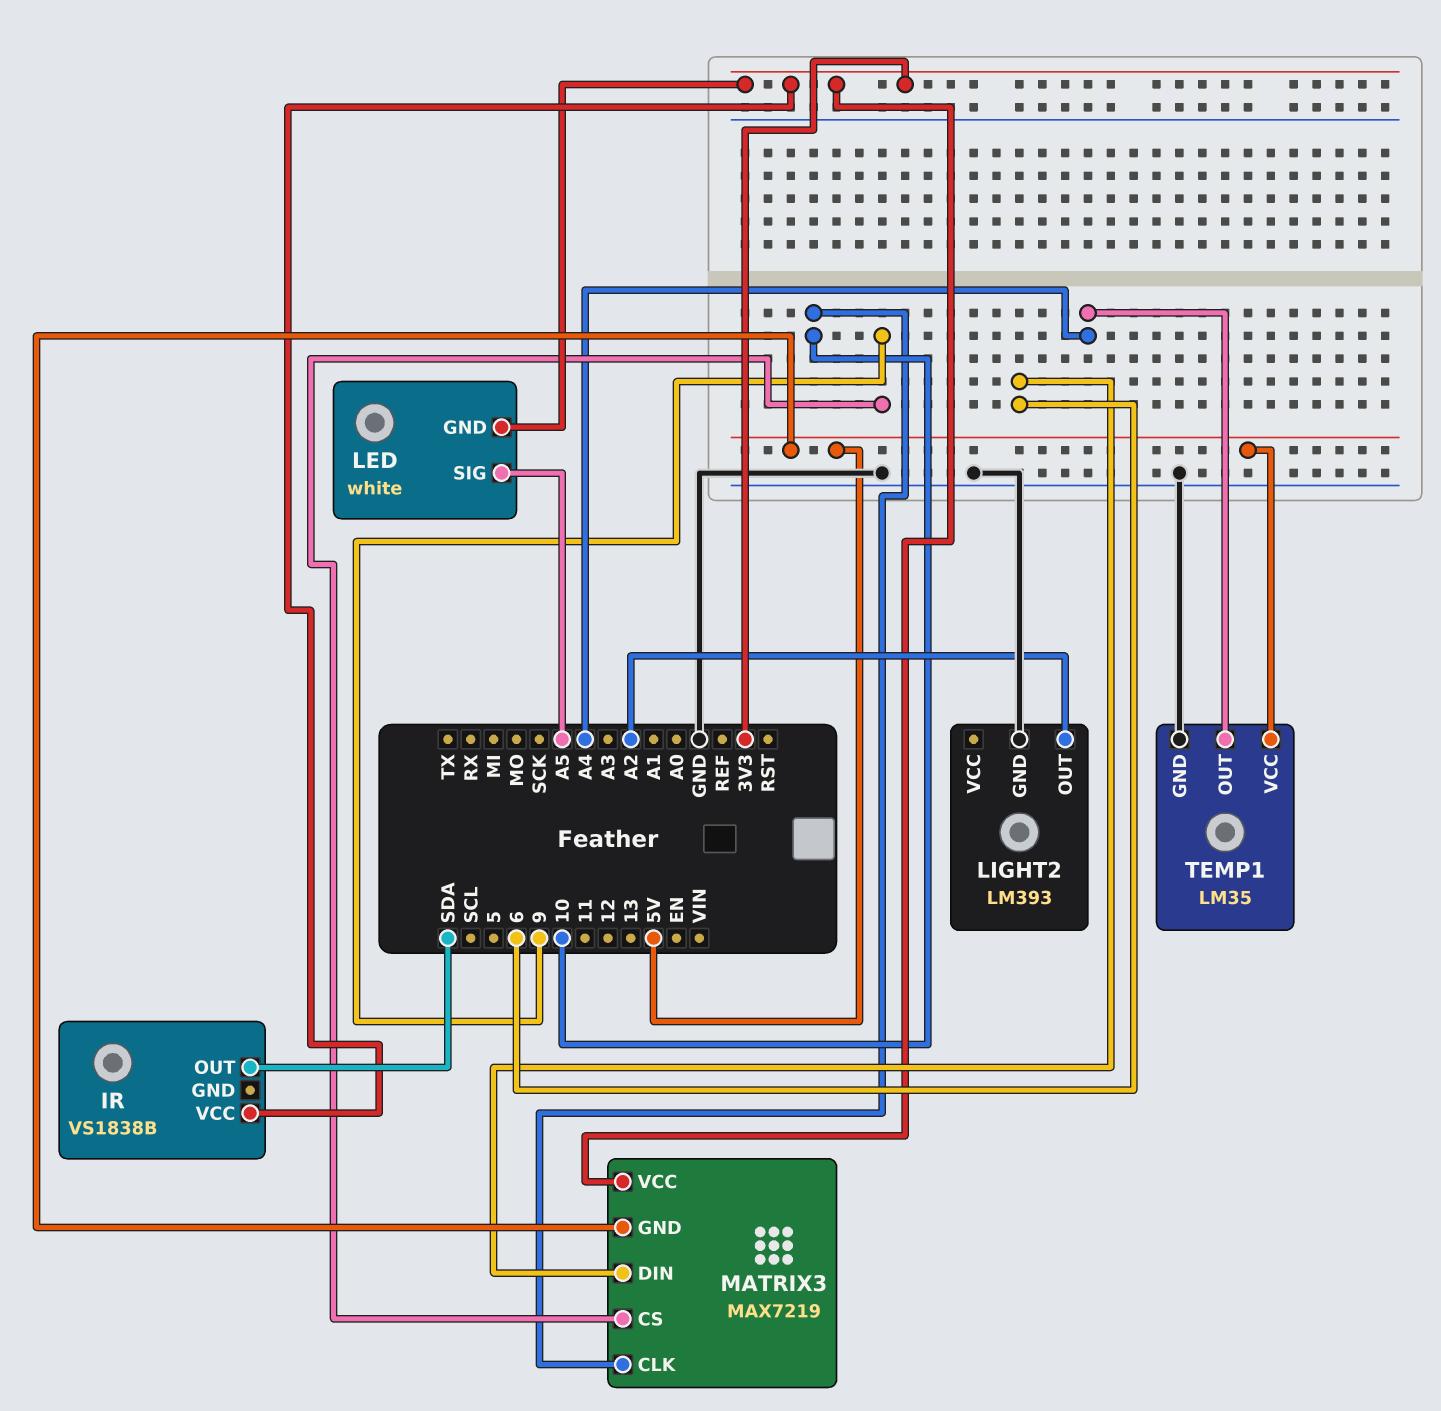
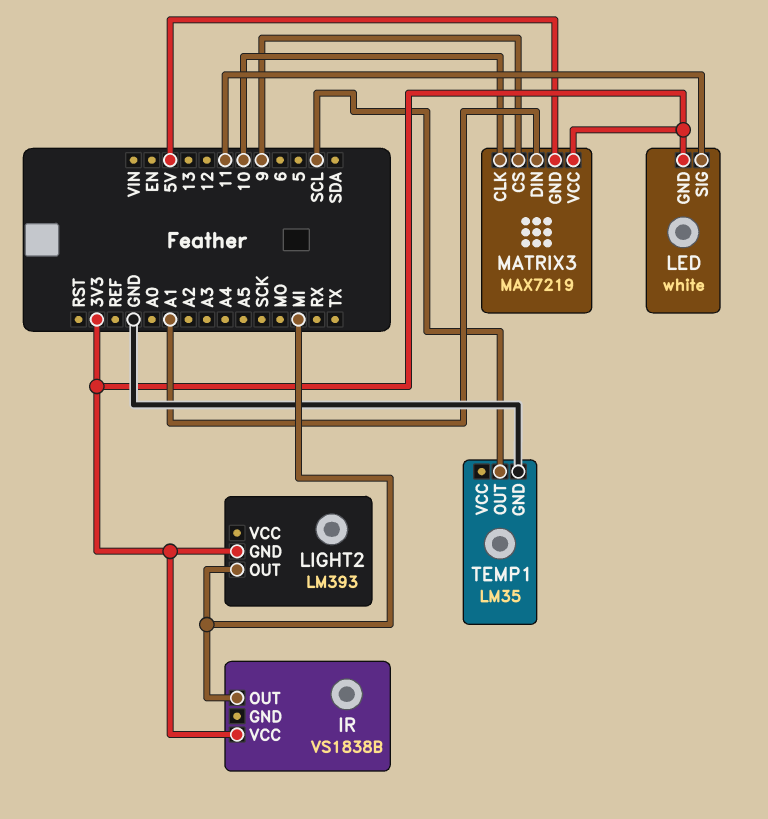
IR pin OUT: SDA -> MI
LED pin SIG: A5 -> 11
LIGHT2 pin GND: GND -> 3V3
LIGHT2 pin OUT: A2 -> MI
MATRIX3 pin DIN: 6 -> A1
TEMP1 pin OUT: A4 -> SCL
TEMP1 pin VCC: 5V -> none

